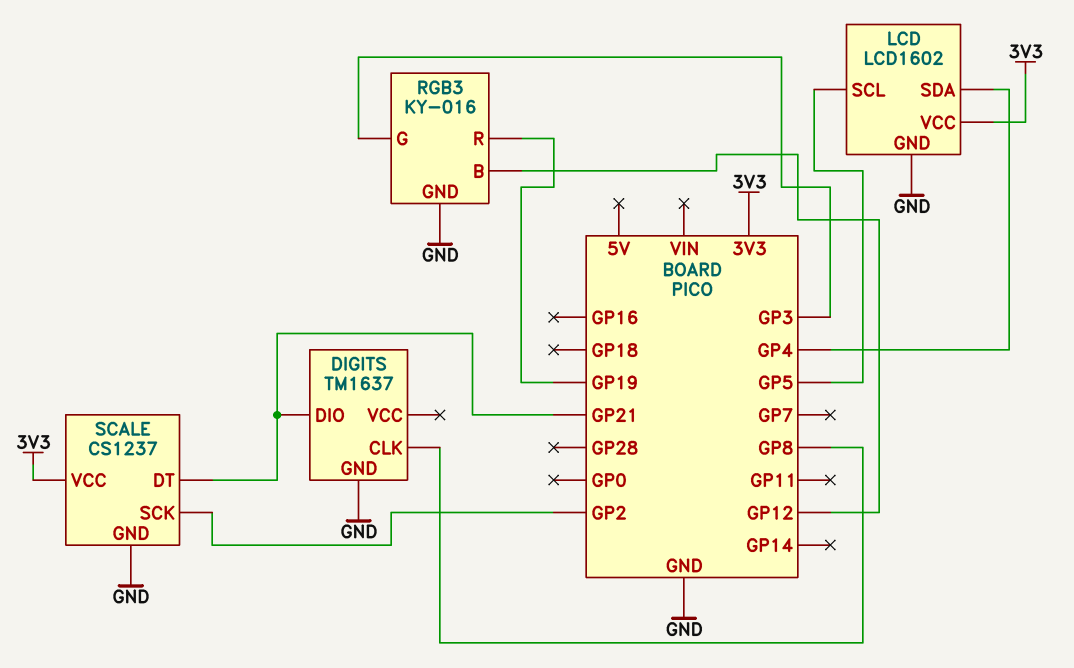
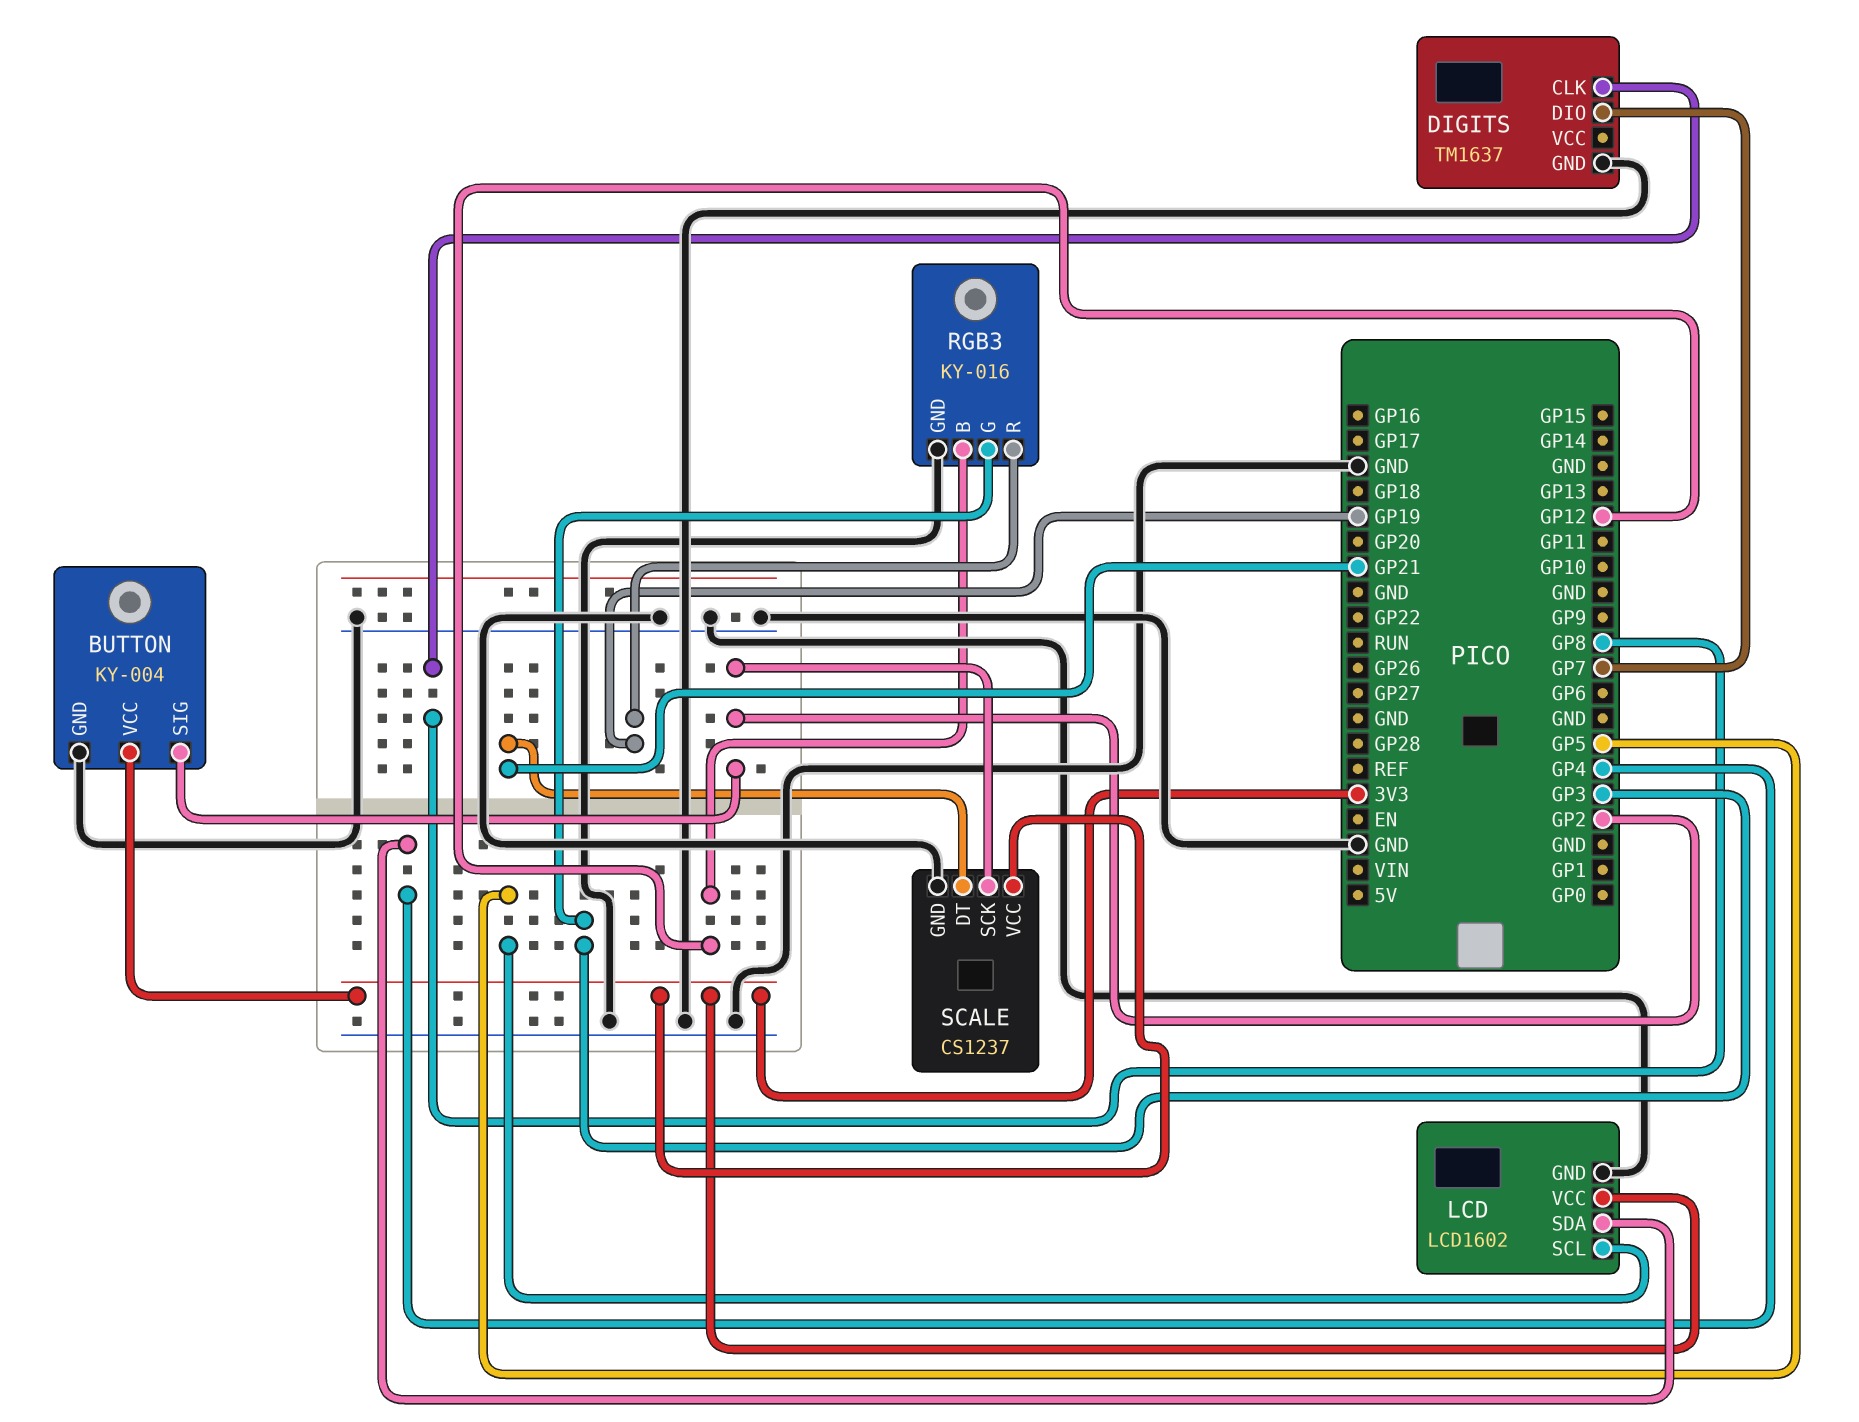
BUTTON: none -> KY-004
BUTTON pin GND: none -> GND
BUTTON pin SIG: none -> GP2
BUTTON pin VCC: none -> 3V3
DIGITS pin DIO: GP21 -> GP7

